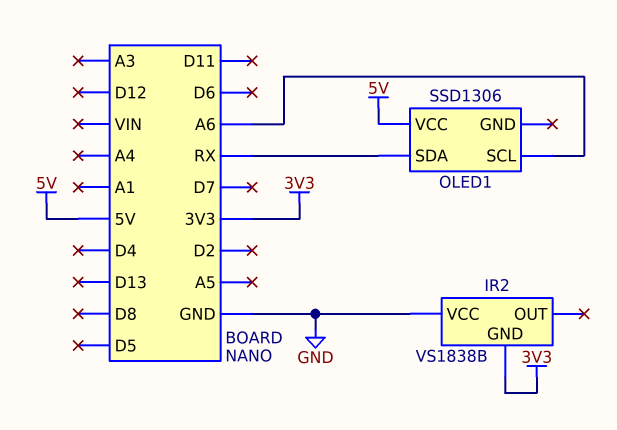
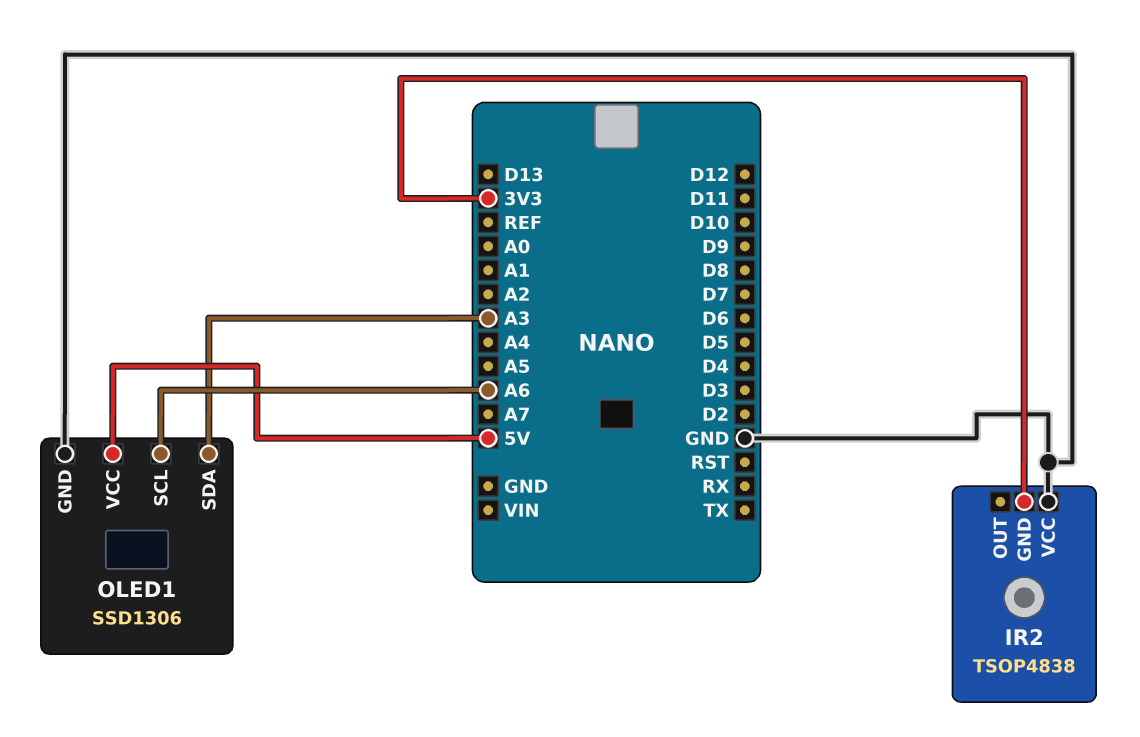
IR2: VS1838B -> TSOP4838
OLED1 pin GND: none -> GND
OLED1 pin SDA: RX -> A3

